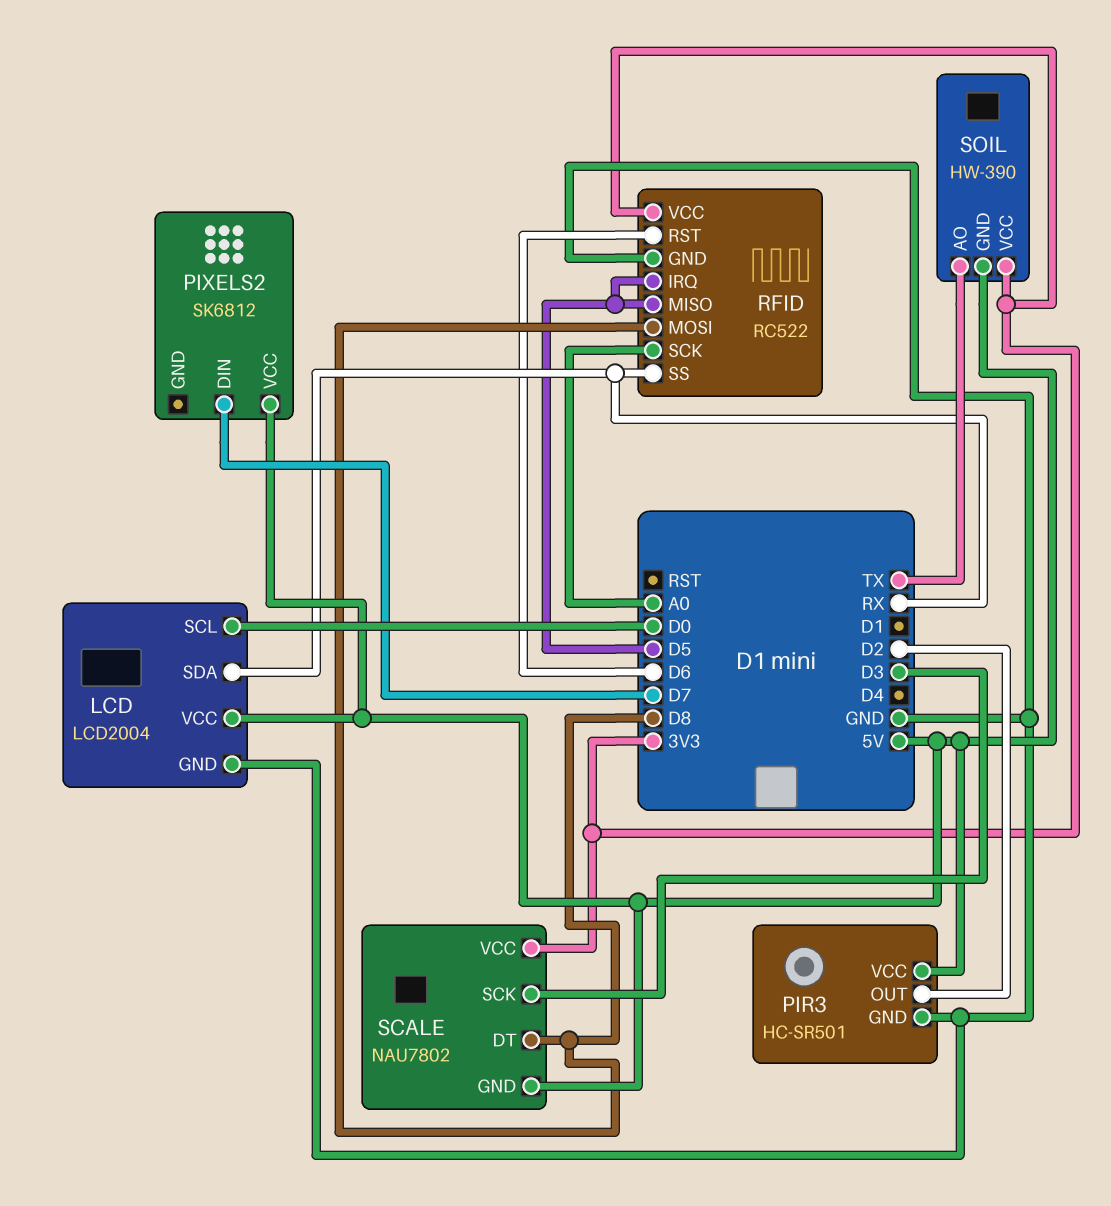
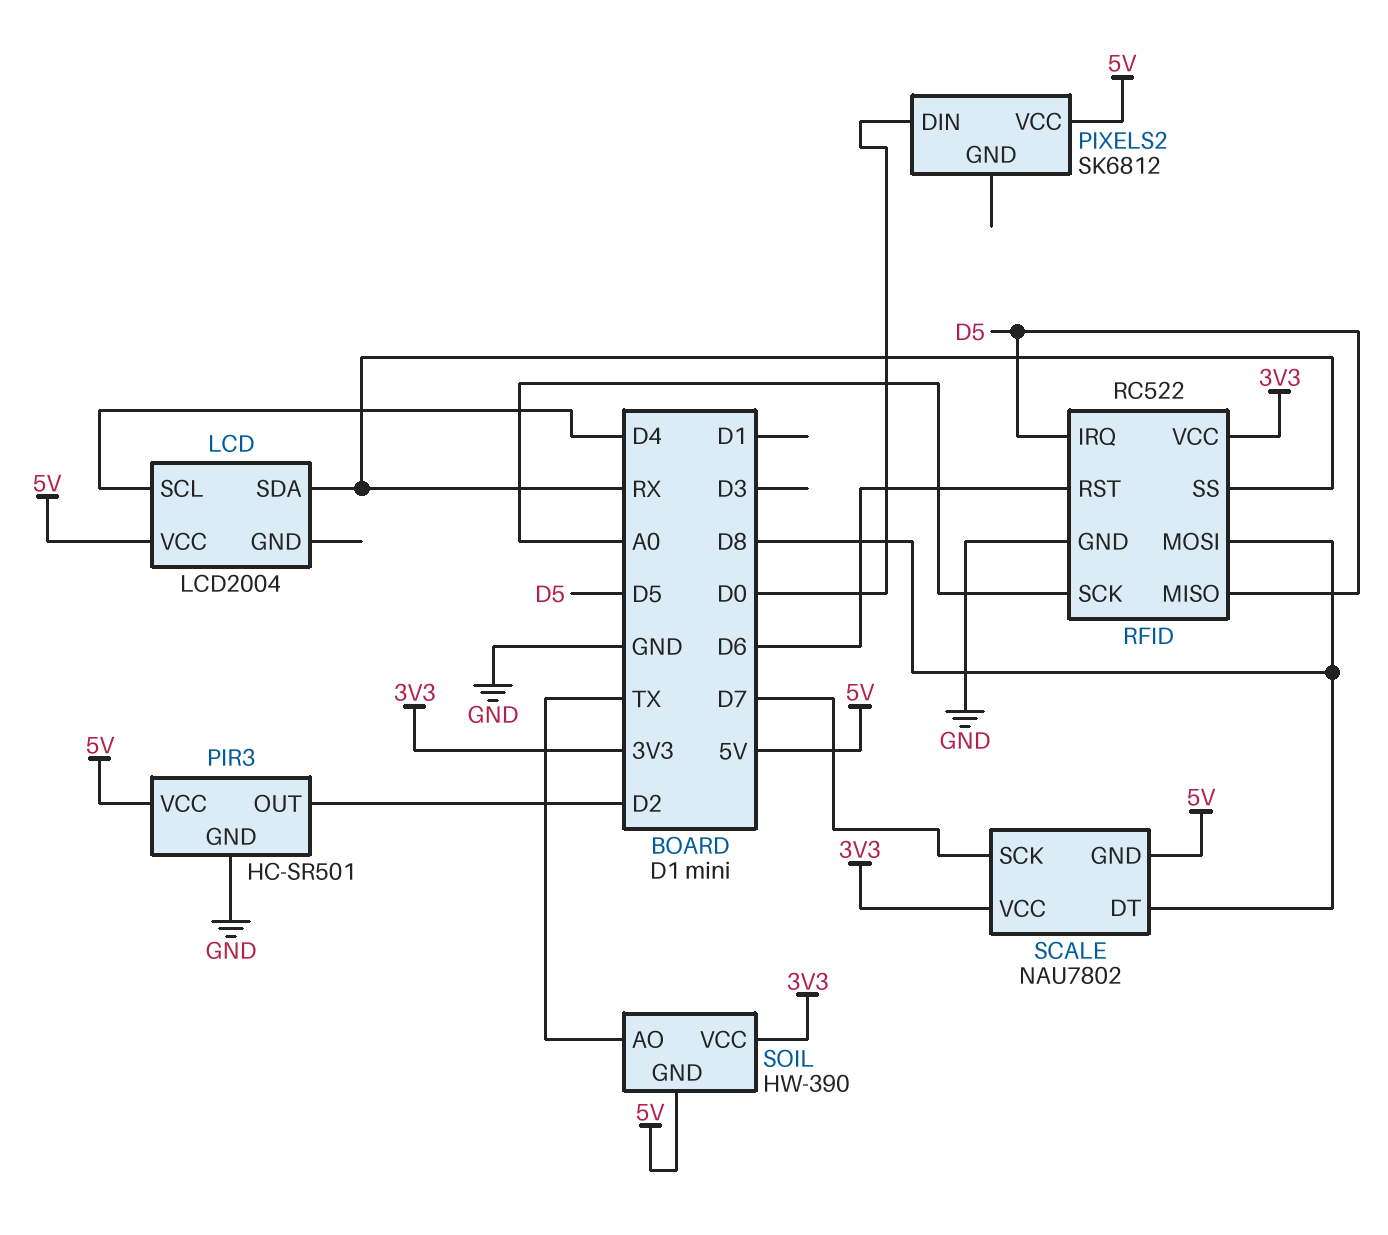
LCD pin GND: GND -> none
LCD pin SCL: D0 -> D4
PIXELS2 pin DIN: D7 -> D0
SCALE pin SCK: D3 -> D7

